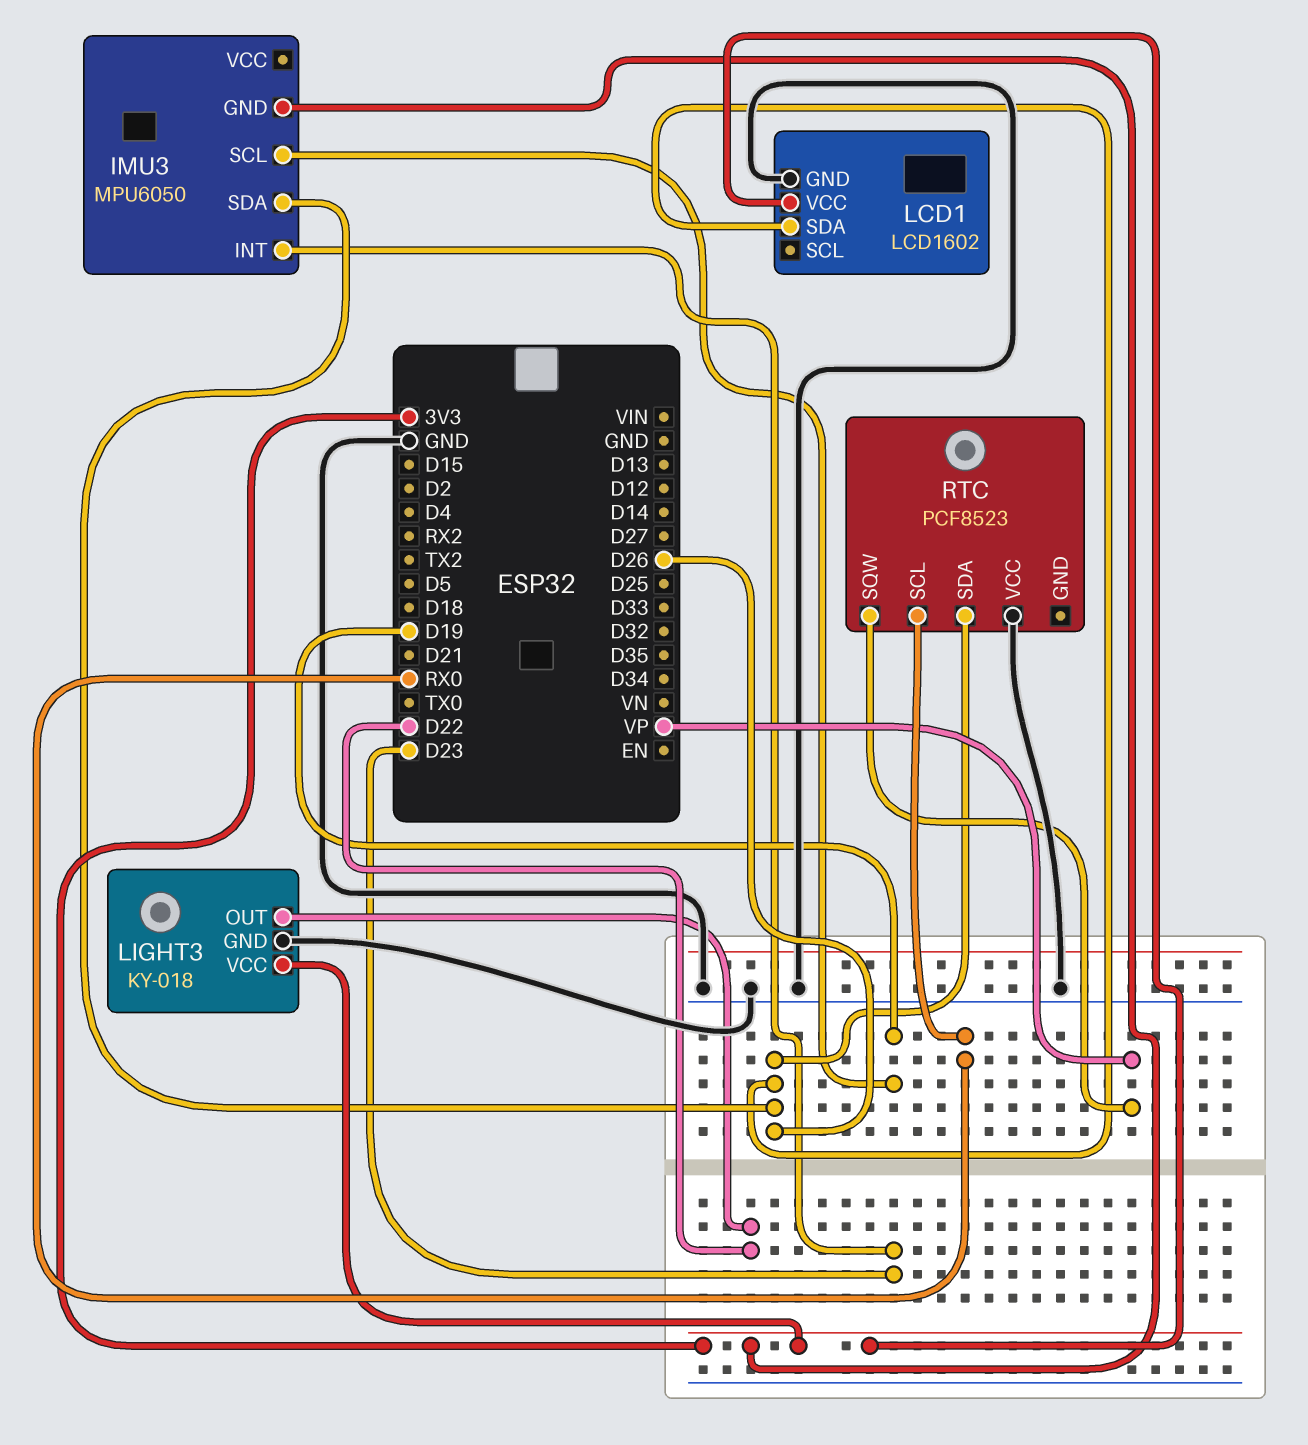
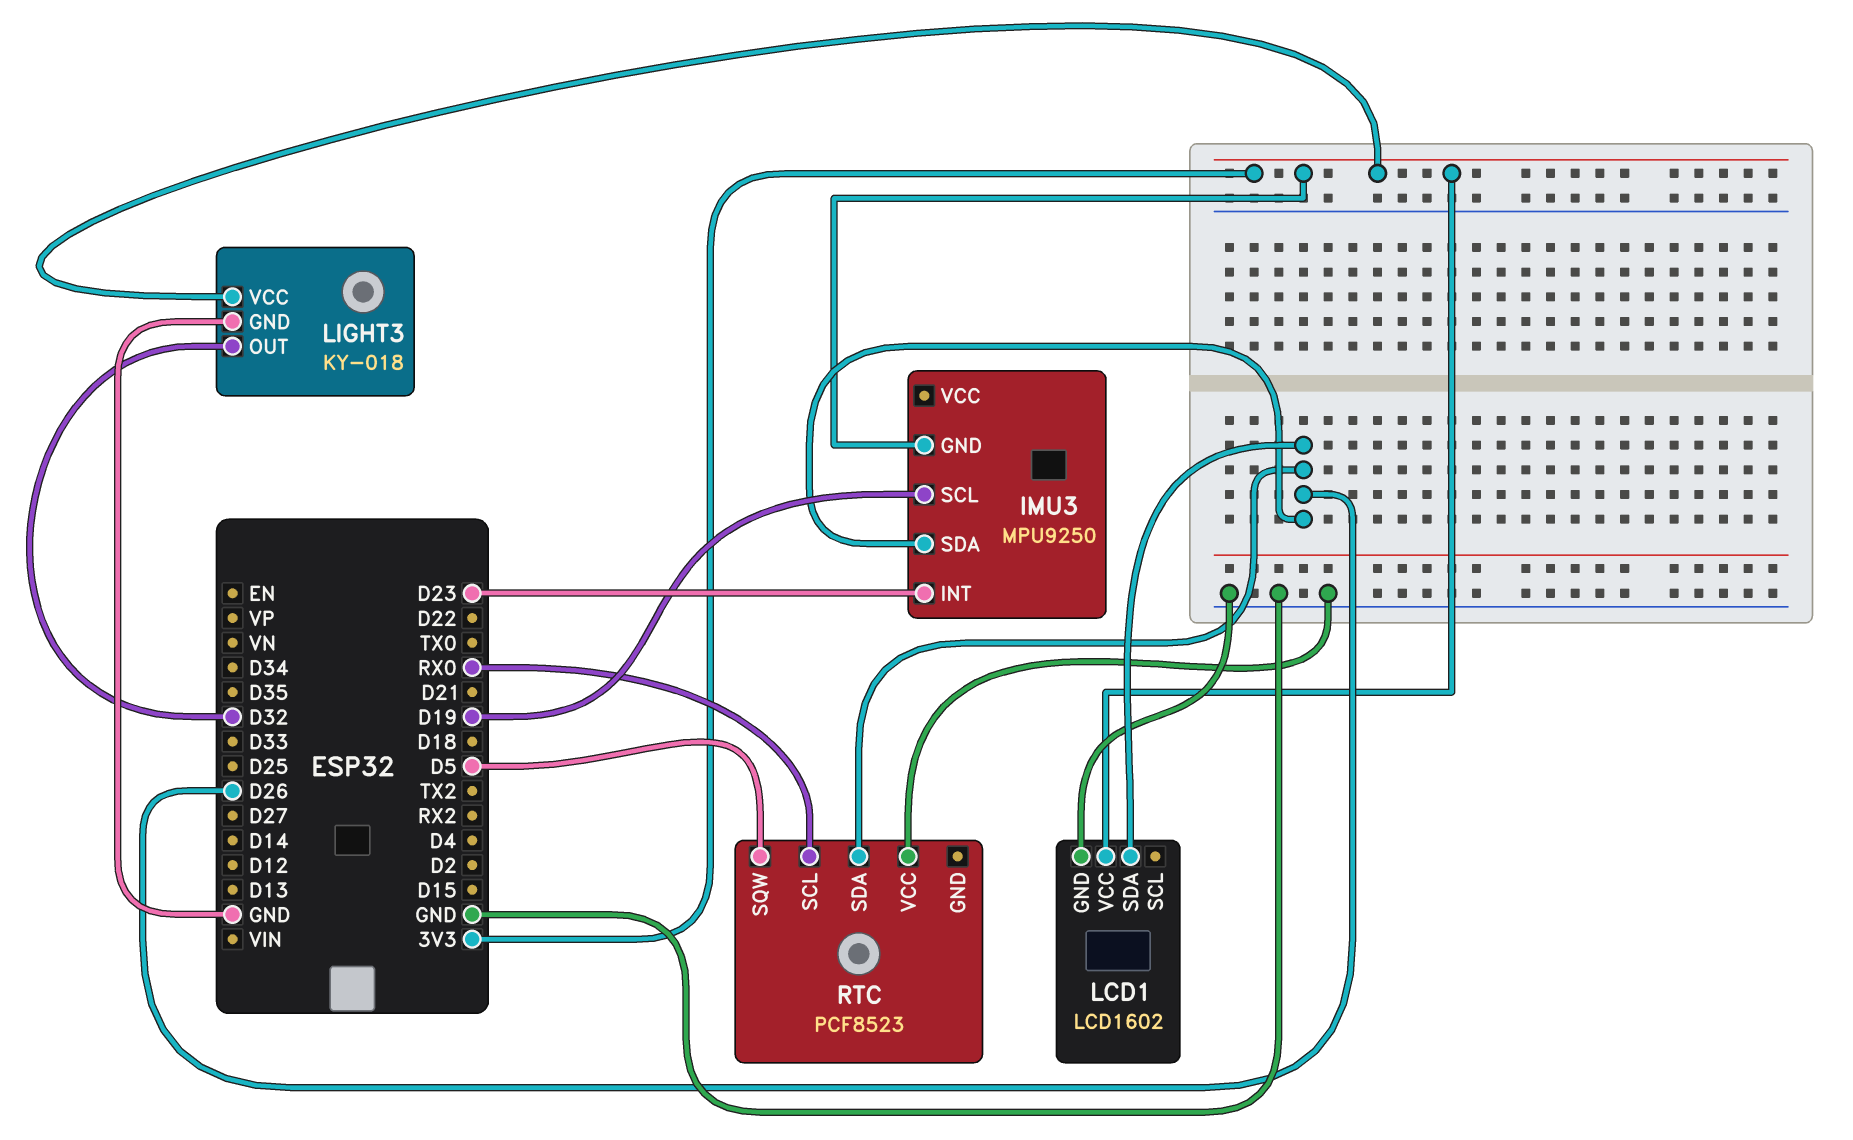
IMU3: MPU6050 -> MPU9250
LIGHT3 pin OUT: D22 -> D32
RTC pin SQW: VP -> D5

